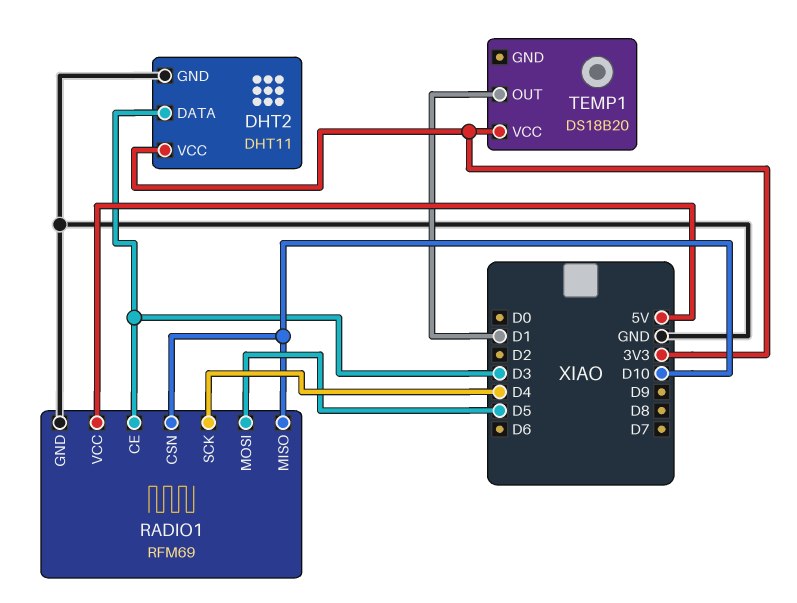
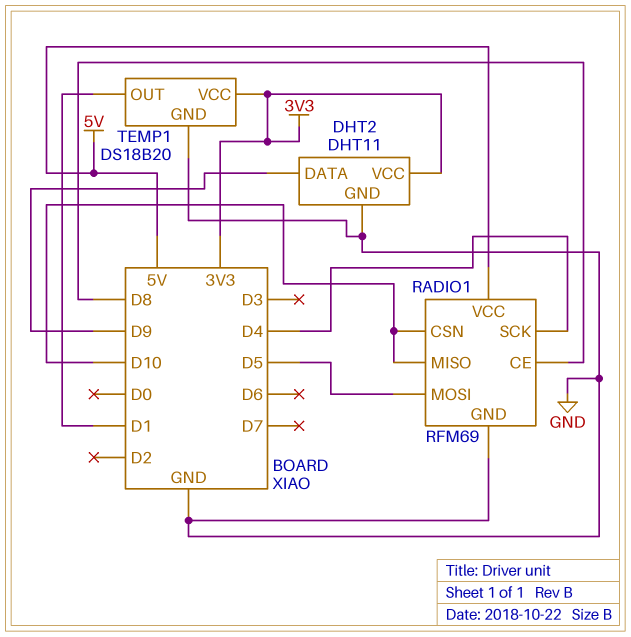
DHT2 pin DATA: D3 -> D9
RADIO1 pin CE: D3 -> D8
TEMP1 pin GND: none -> GND

